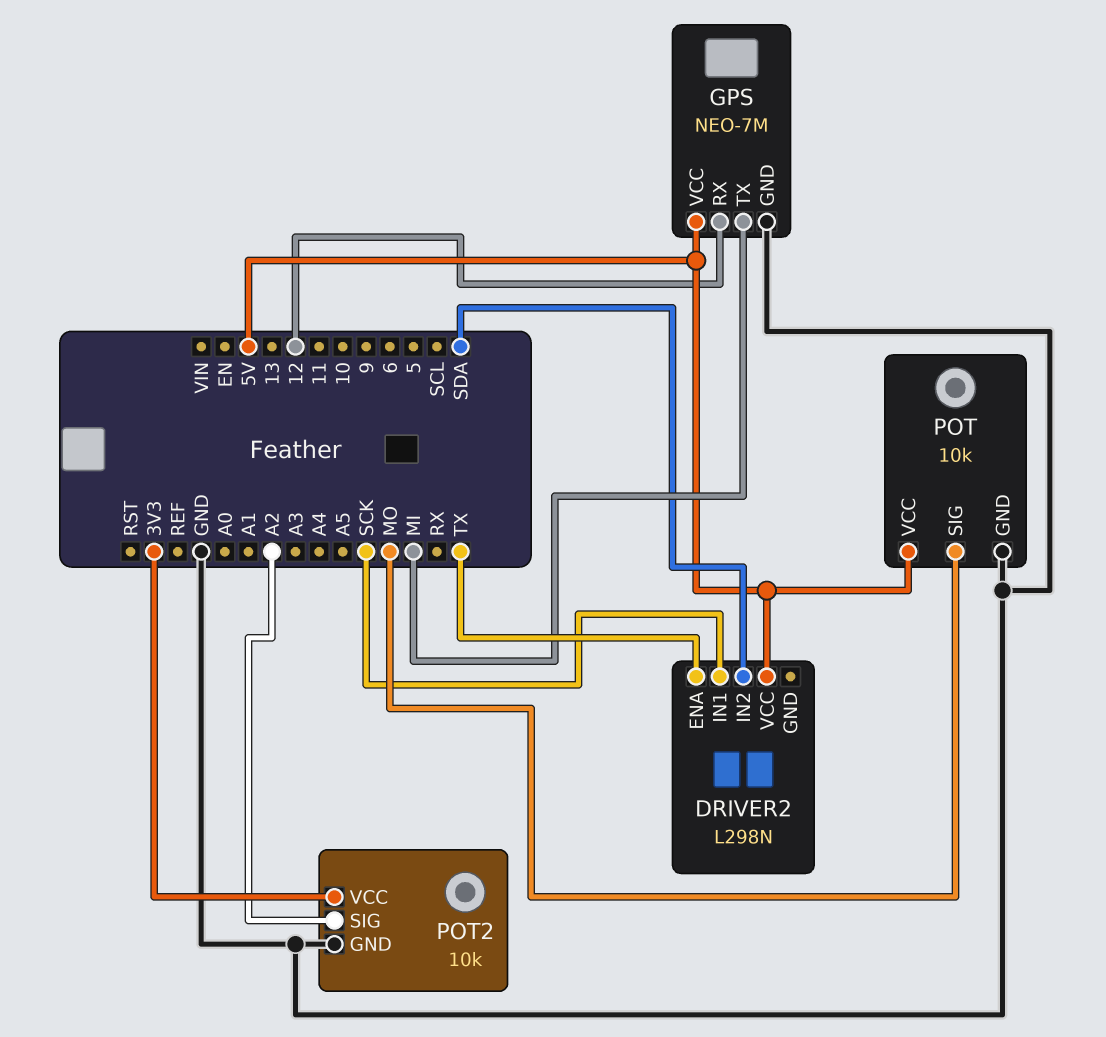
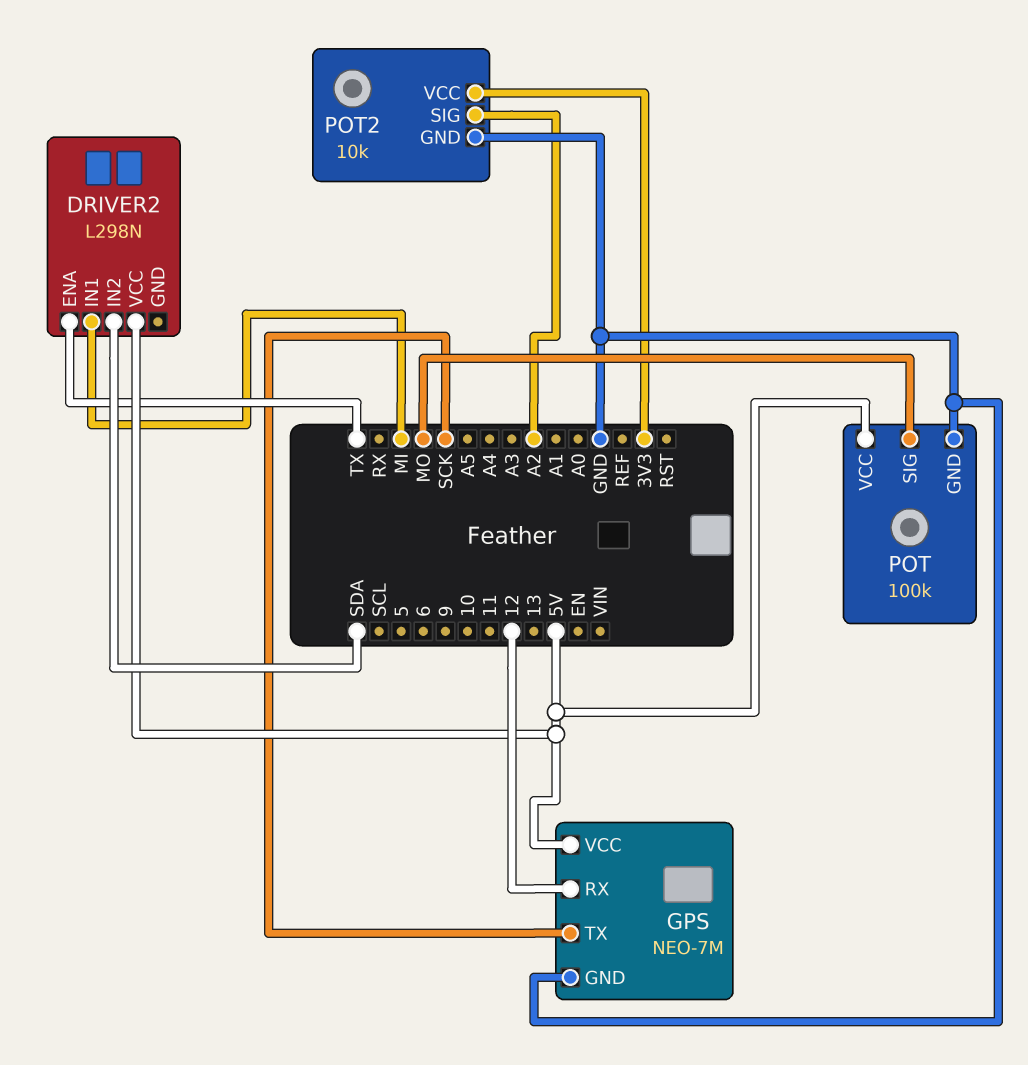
DRIVER2 pin IN1: SCK -> MI
GPS pin TX: MI -> SCK
POT: 10k -> 100k

